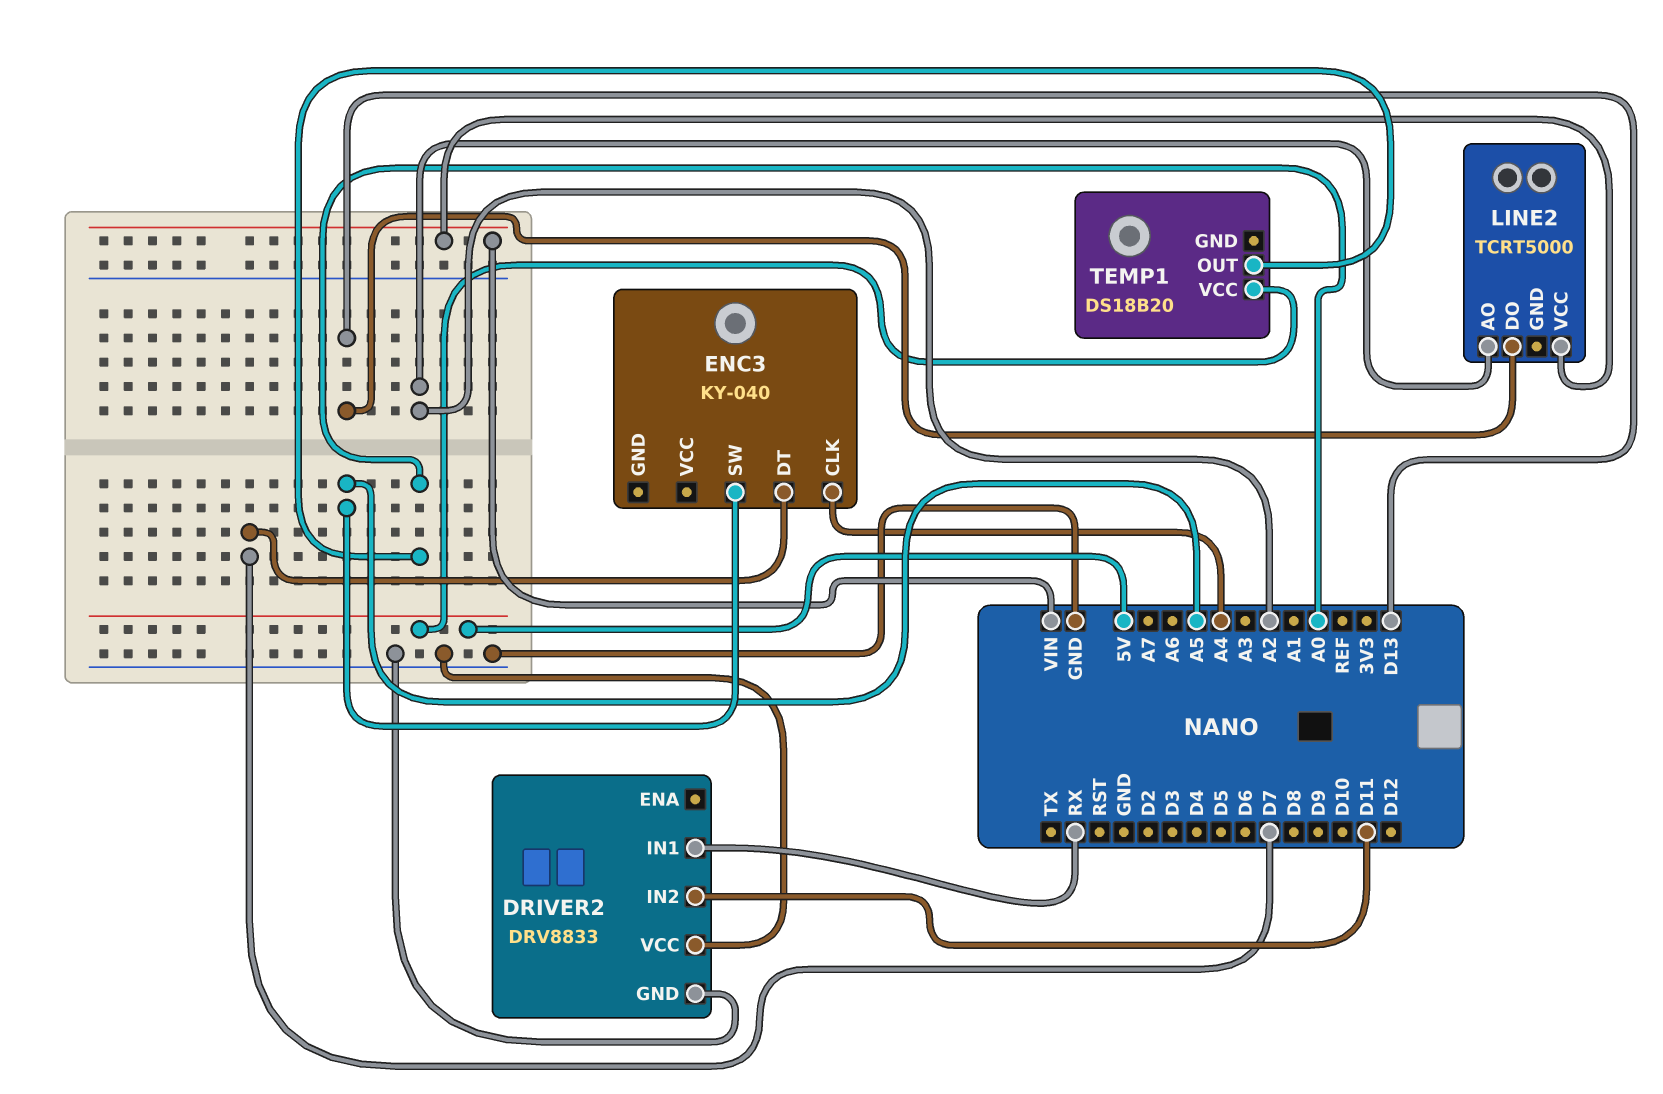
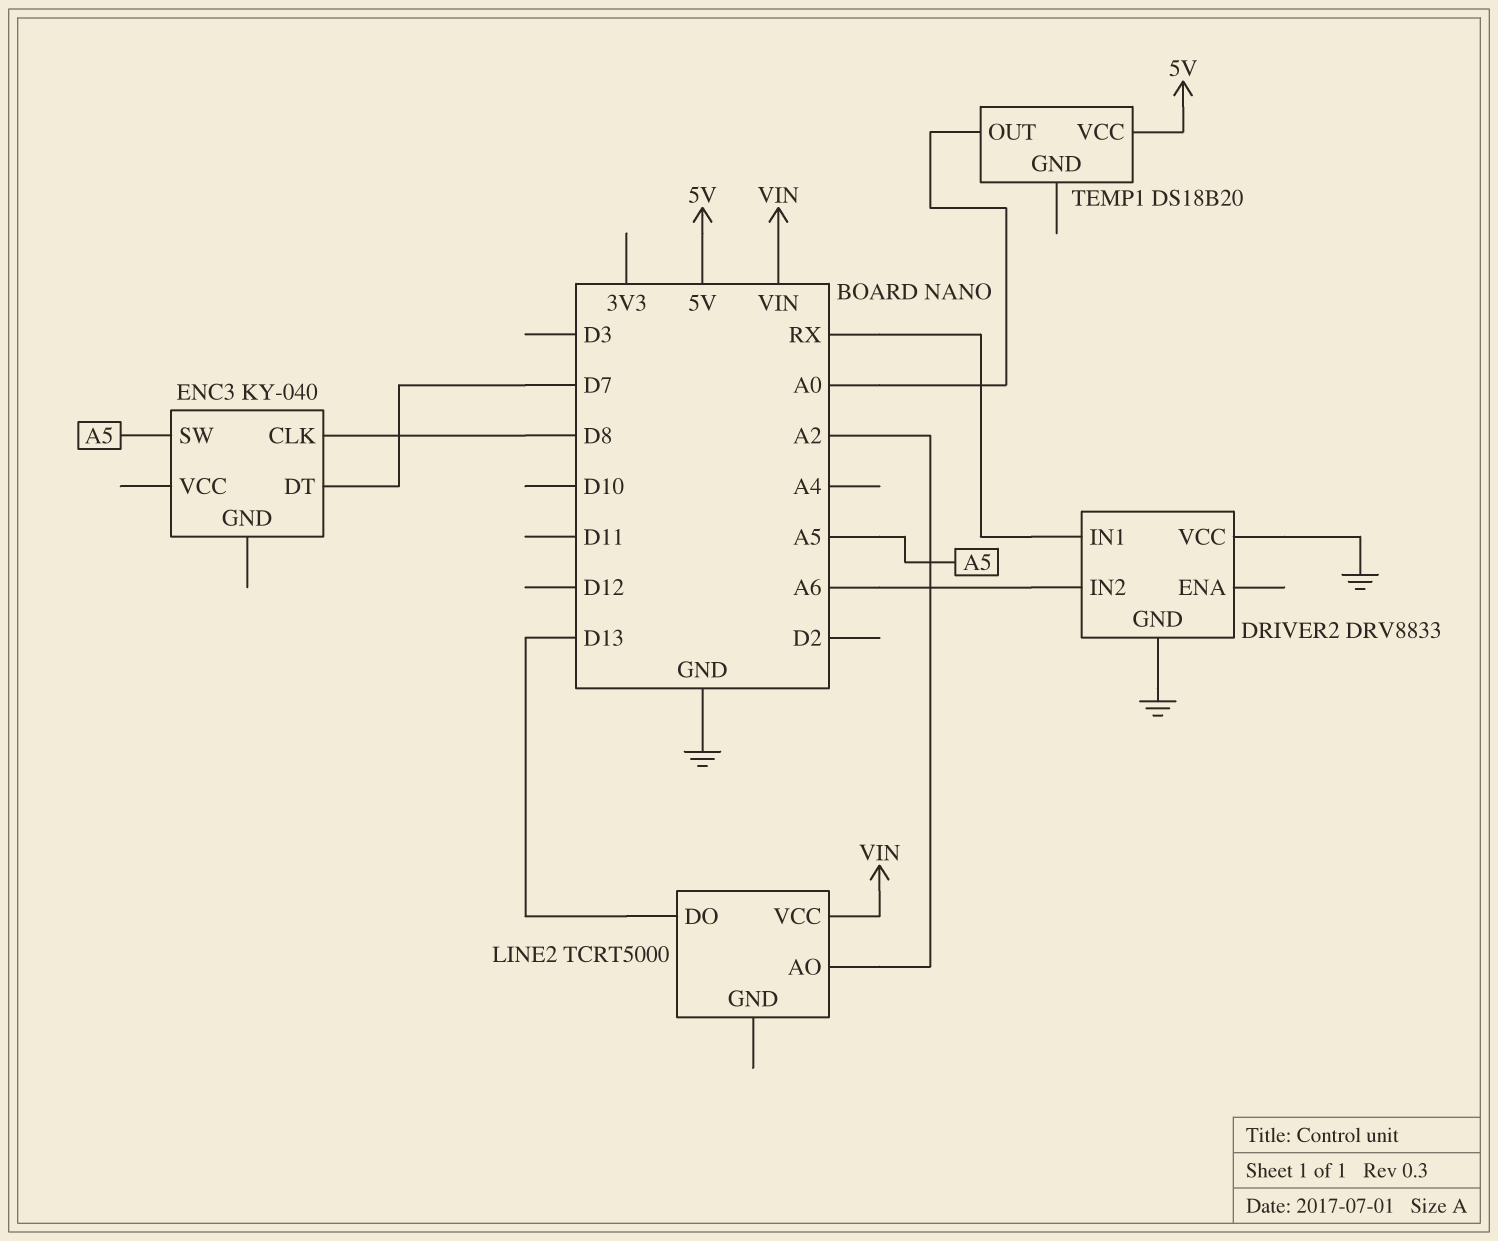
DRIVER2 pin IN2: D11 -> A6
ENC3 pin CLK: A4 -> D8

